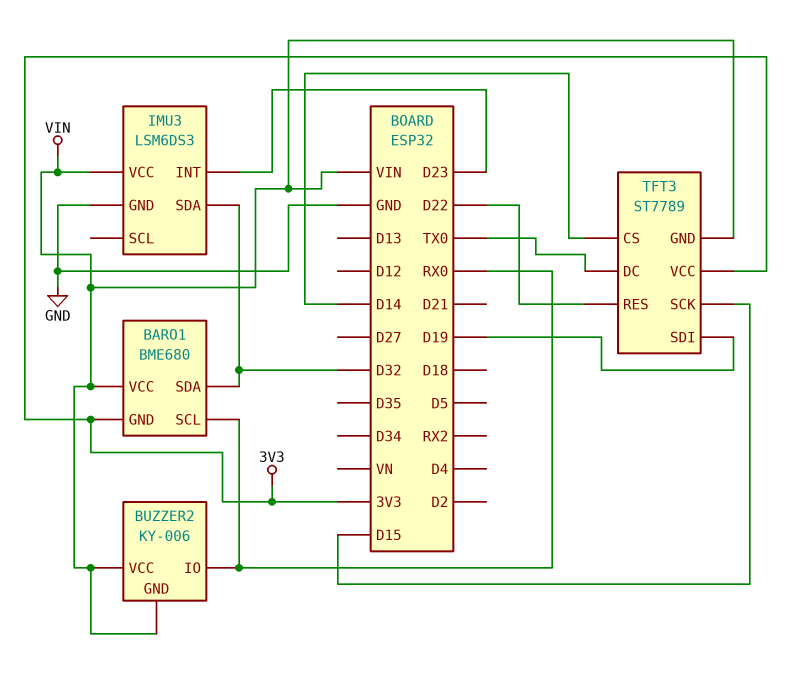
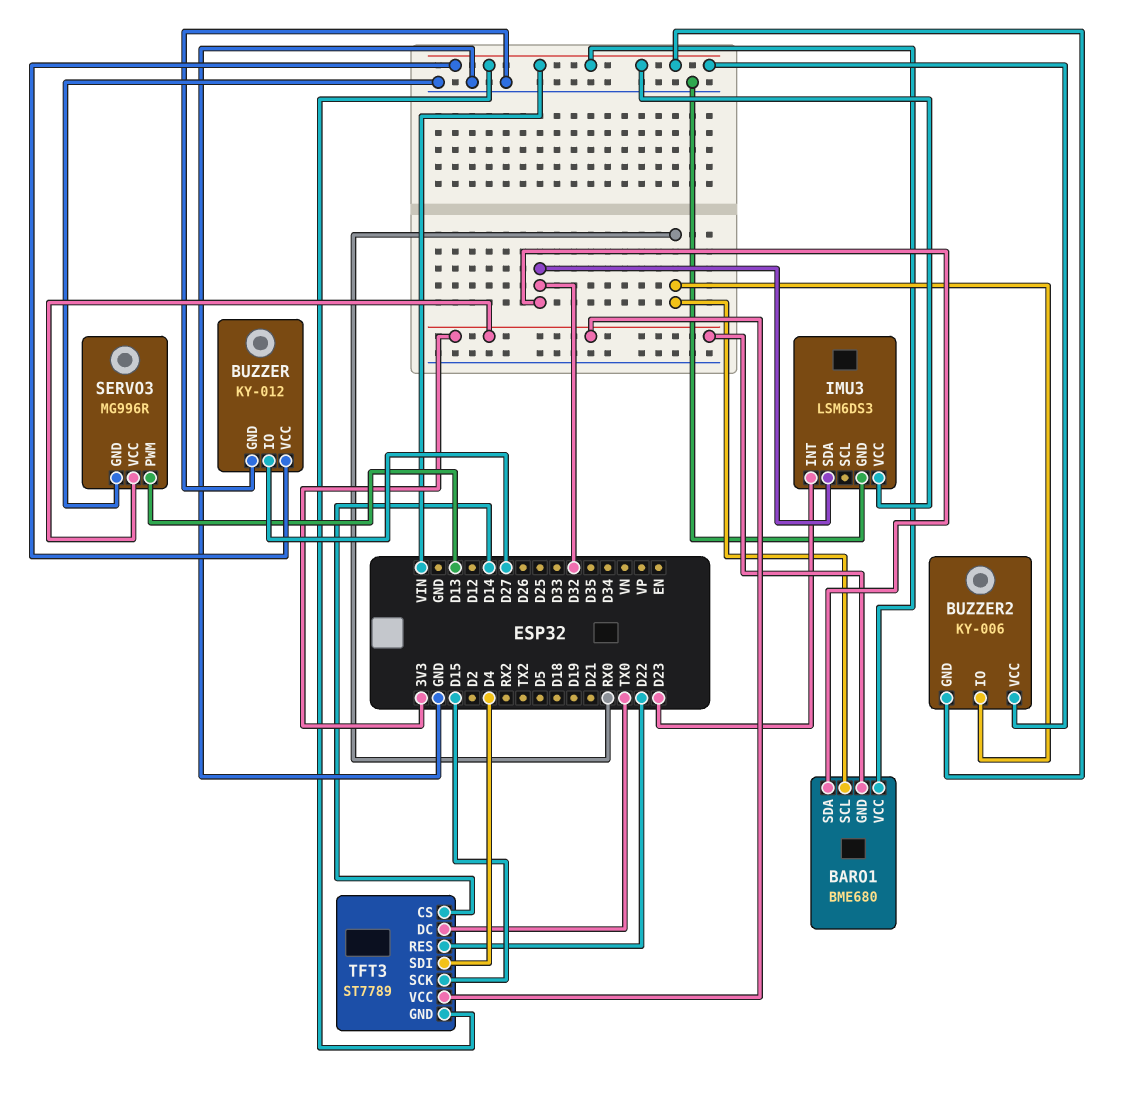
BUZZER: none -> KY-012
BUZZER pin GND: none -> GND
BUZZER pin IO: none -> D27
BUZZER pin VCC: none -> VIN
SERVO3: none -> MG996R
SERVO3 pin GND: none -> GND
SERVO3 pin PWM: none -> D13
SERVO3 pin VCC: none -> 3V3
TFT3 pin SDI: D19 -> D4

